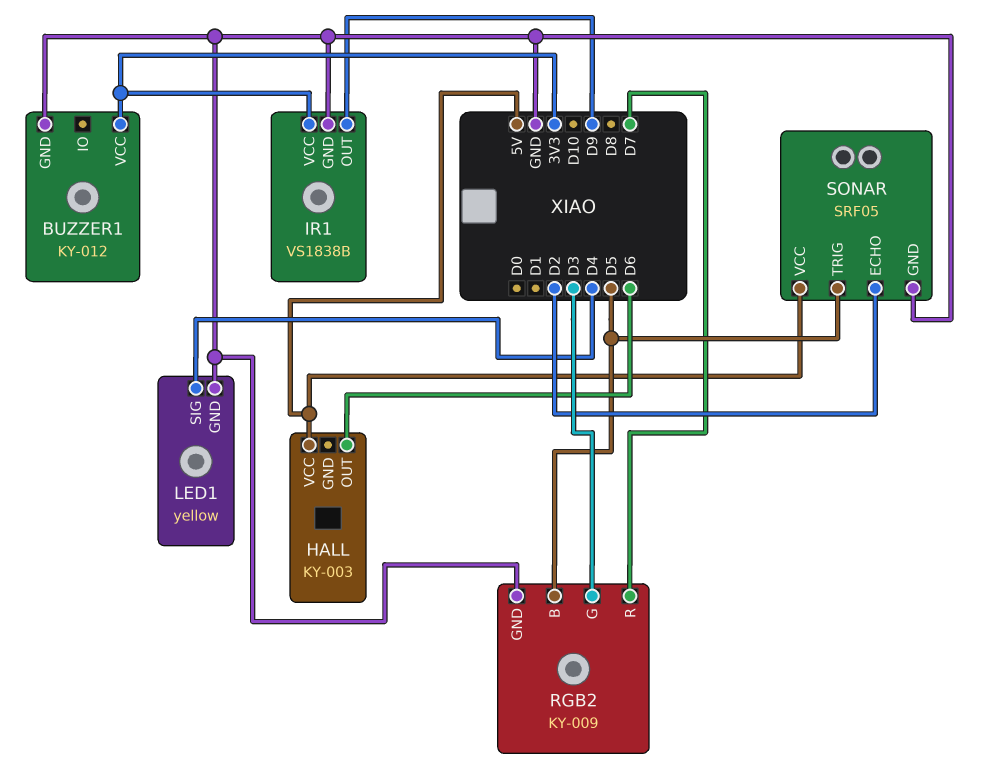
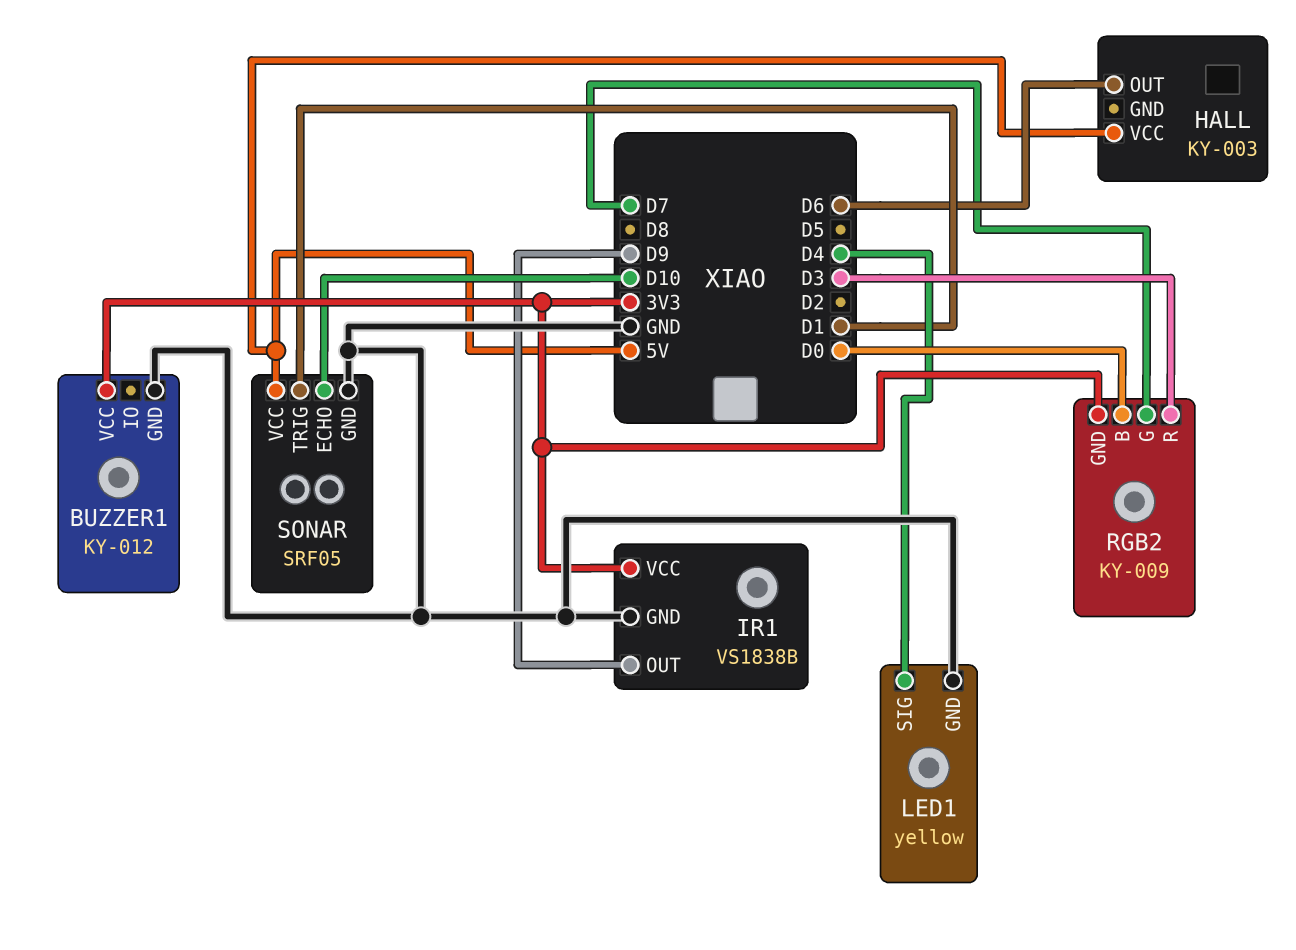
RGB2 pin B: D5 -> D0
RGB2 pin G: D3 -> D7
RGB2 pin GND: GND -> 3V3
RGB2 pin R: D7 -> D3
SONAR pin ECHO: D2 -> D10
SONAR pin TRIG: D5 -> D1

